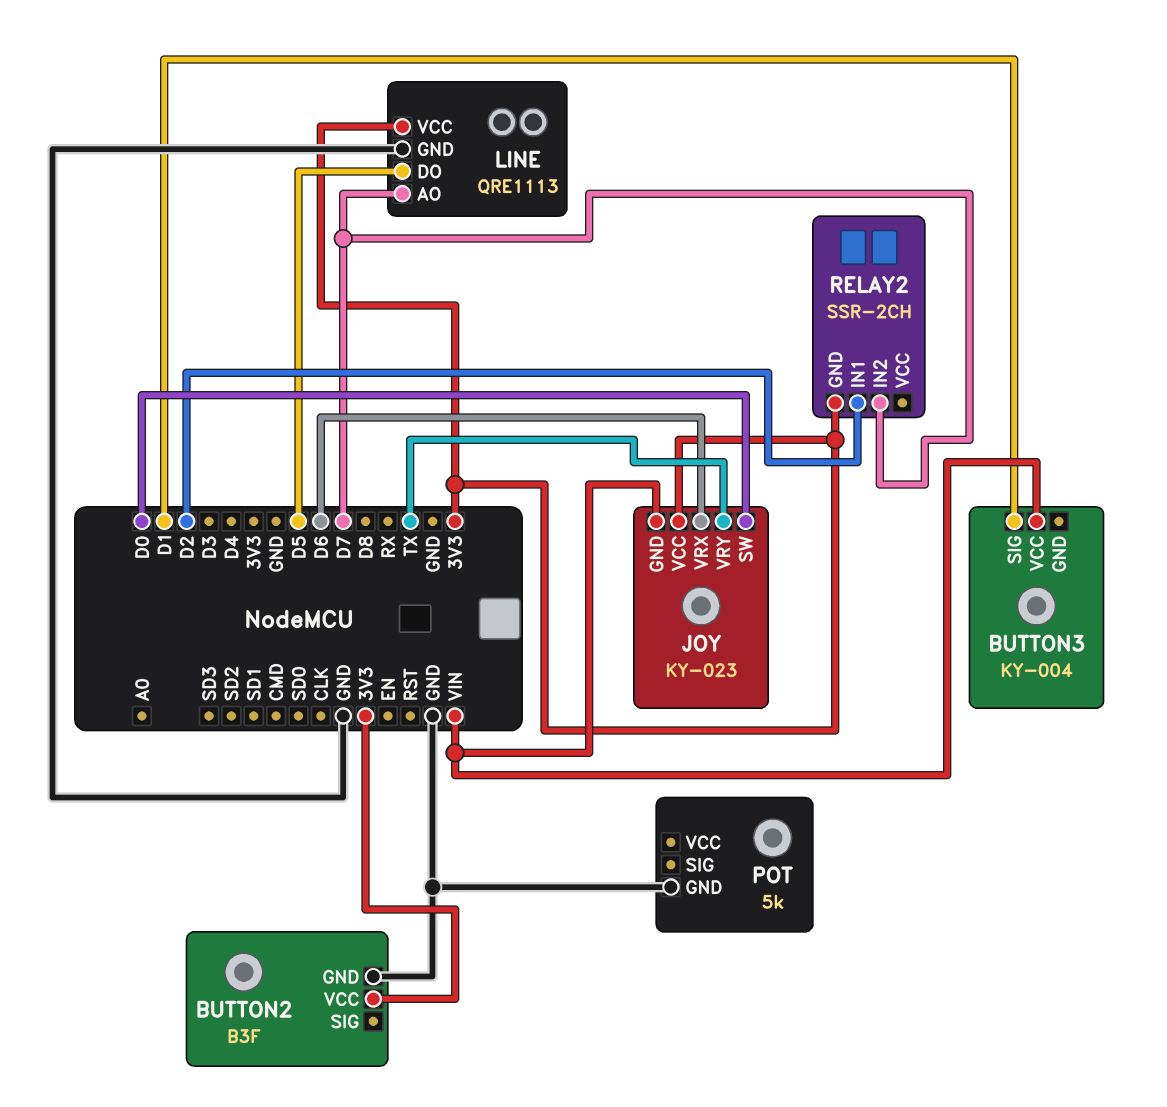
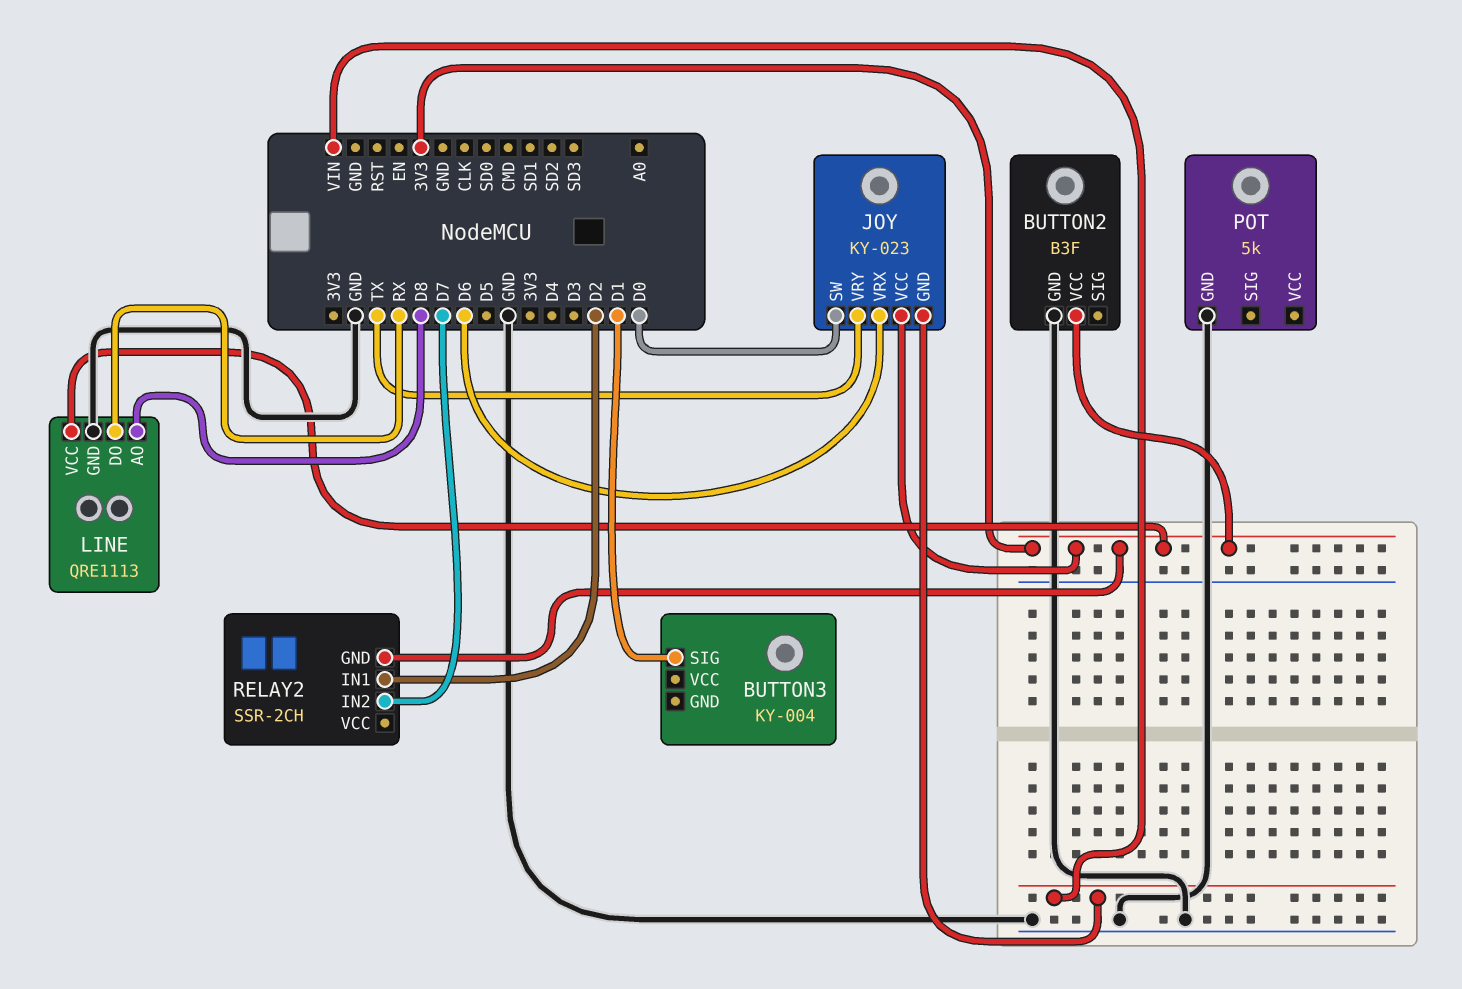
BUTTON3 pin VCC: VIN -> none
LINE pin AO: D7 -> D8
LINE pin DO: D5 -> RX

